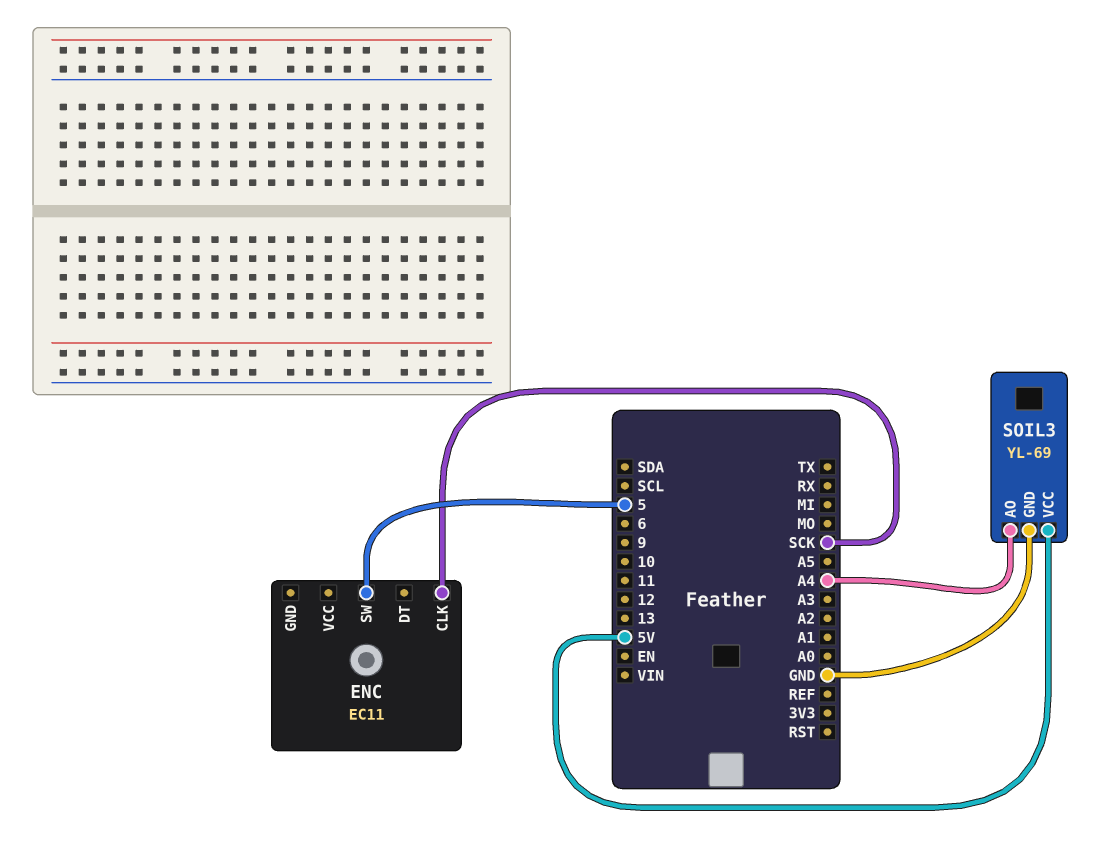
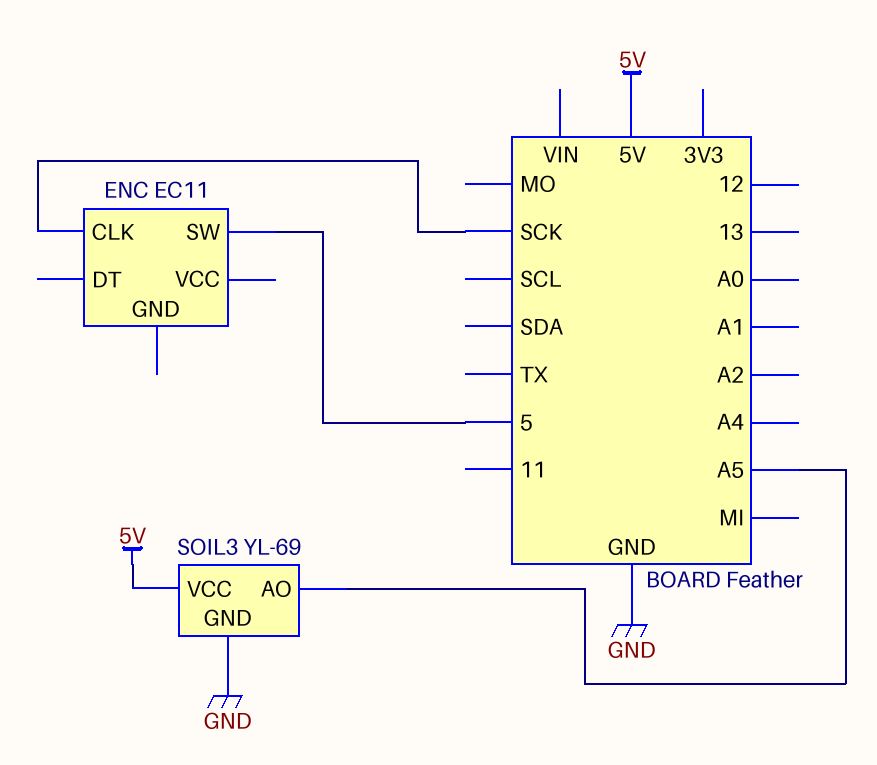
SOIL3 pin AO: A4 -> A5

